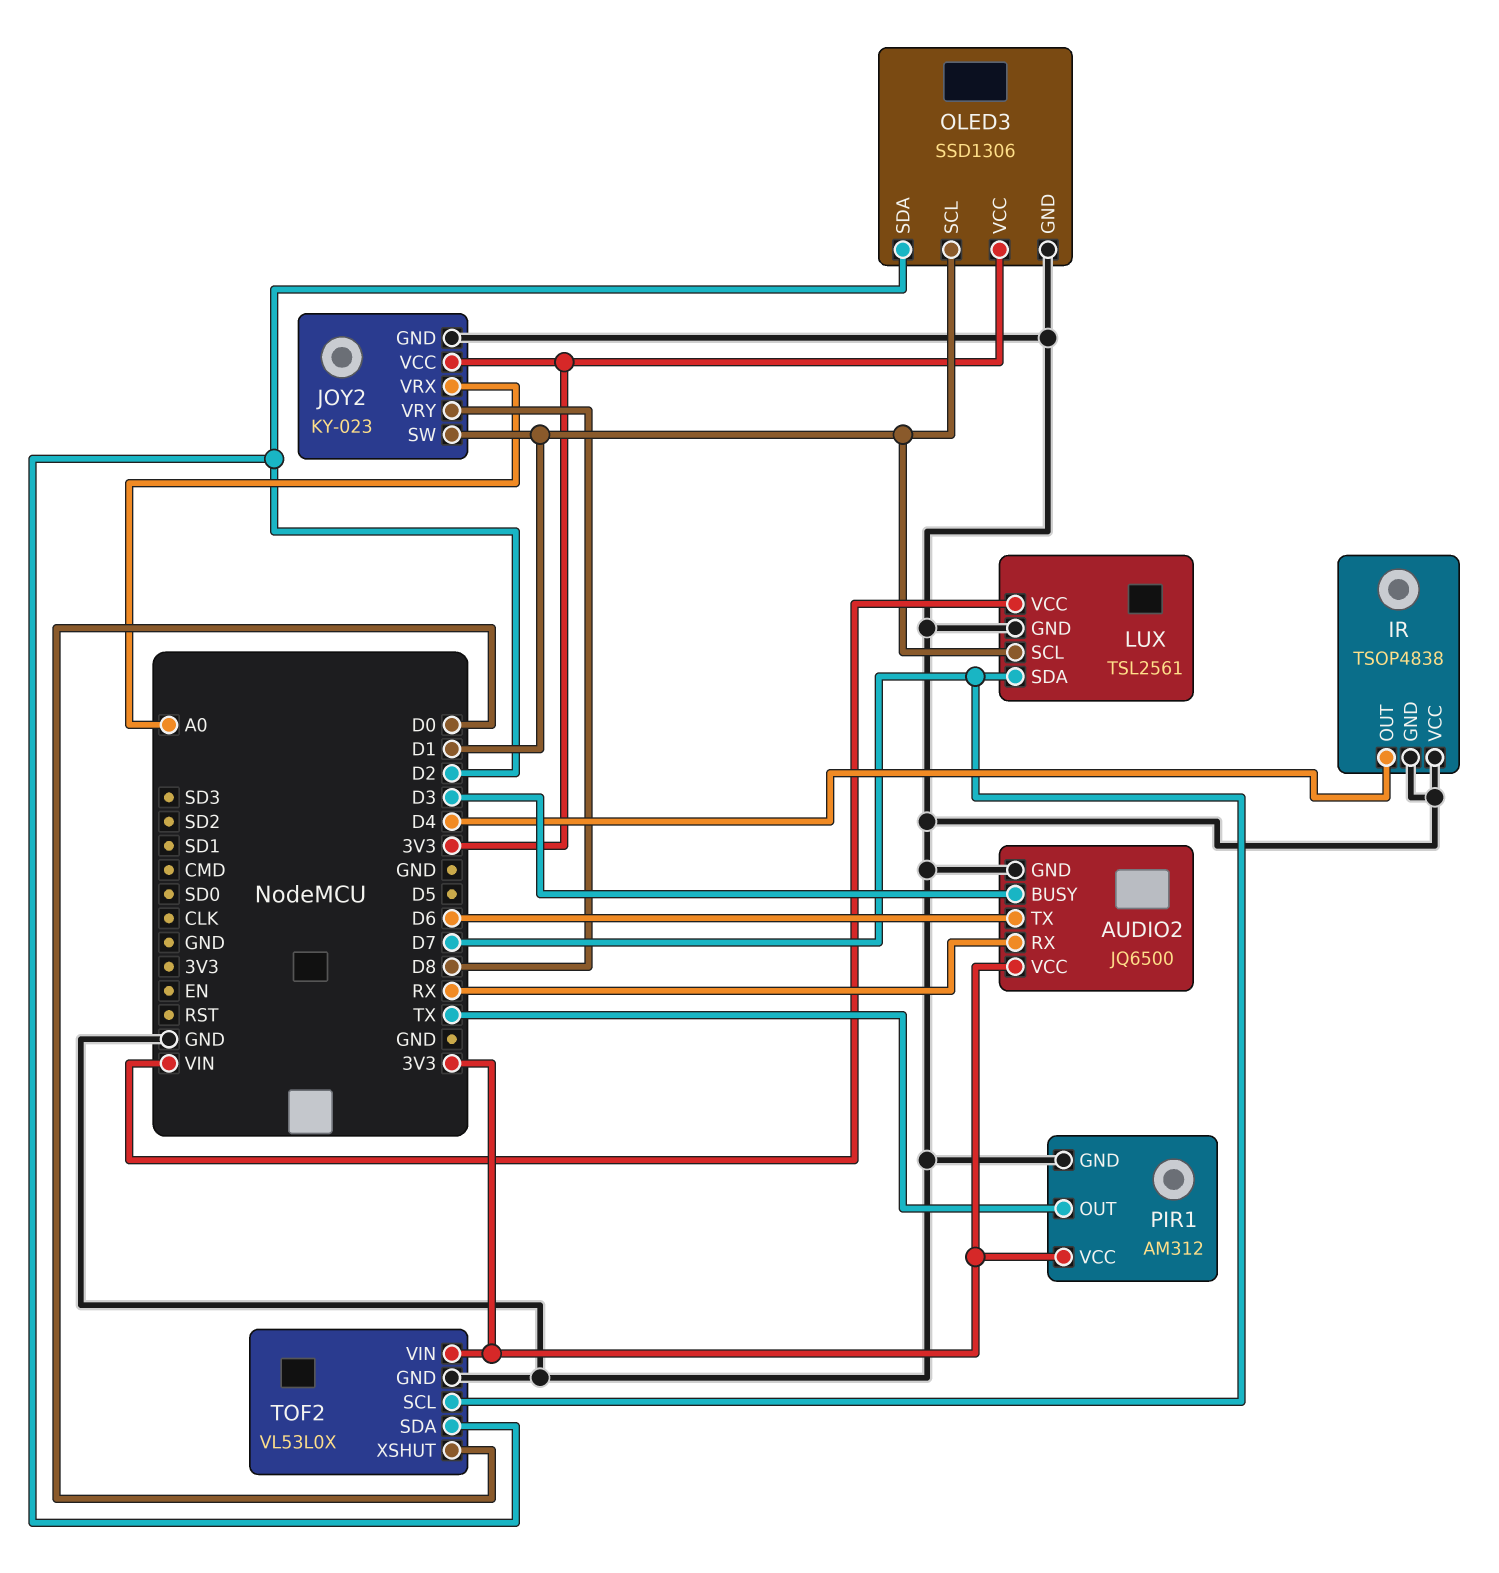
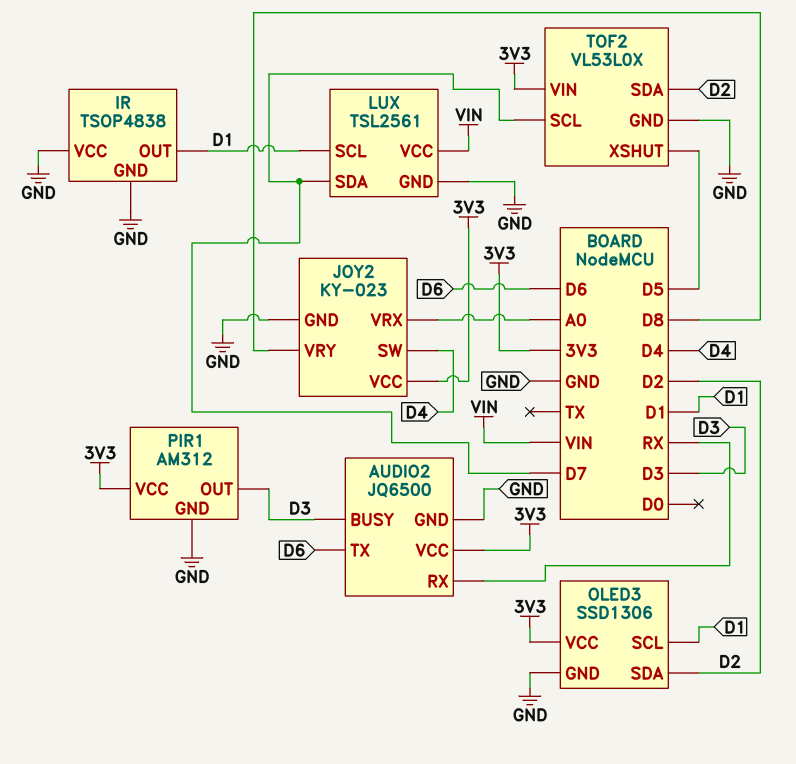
IR pin OUT: D4 -> D1
JOY2 pin SW: D1 -> D4
PIR1 pin OUT: TX -> D3
TOF2 pin XSHUT: D0 -> D5

